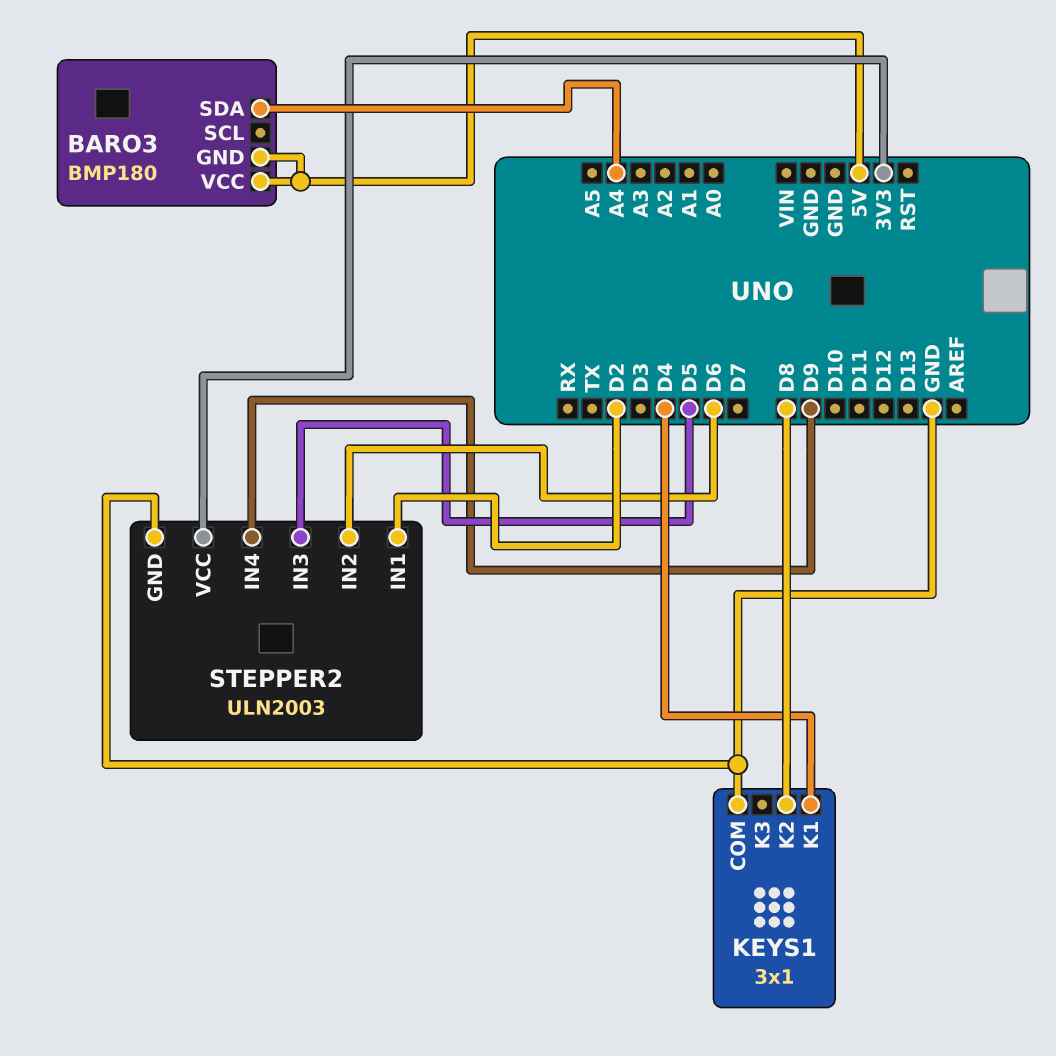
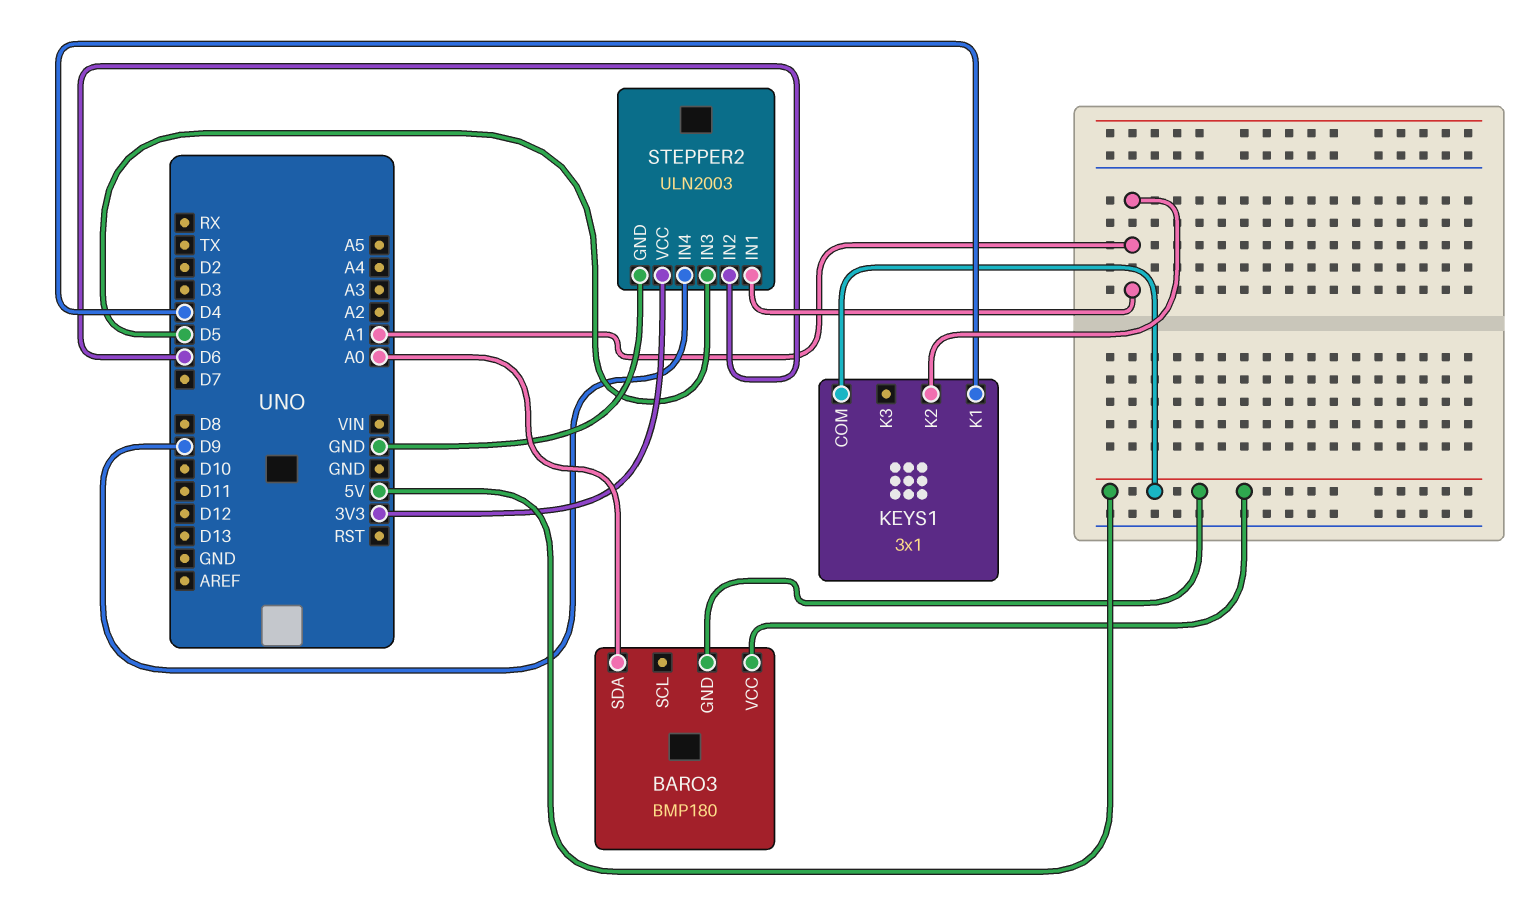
BARO3 pin SDA: A4 -> A0
KEYS1 pin COM: GND -> 5V
KEYS1 pin K2: D8 -> A1
STEPPER2 pin IN1: D2 -> A1

